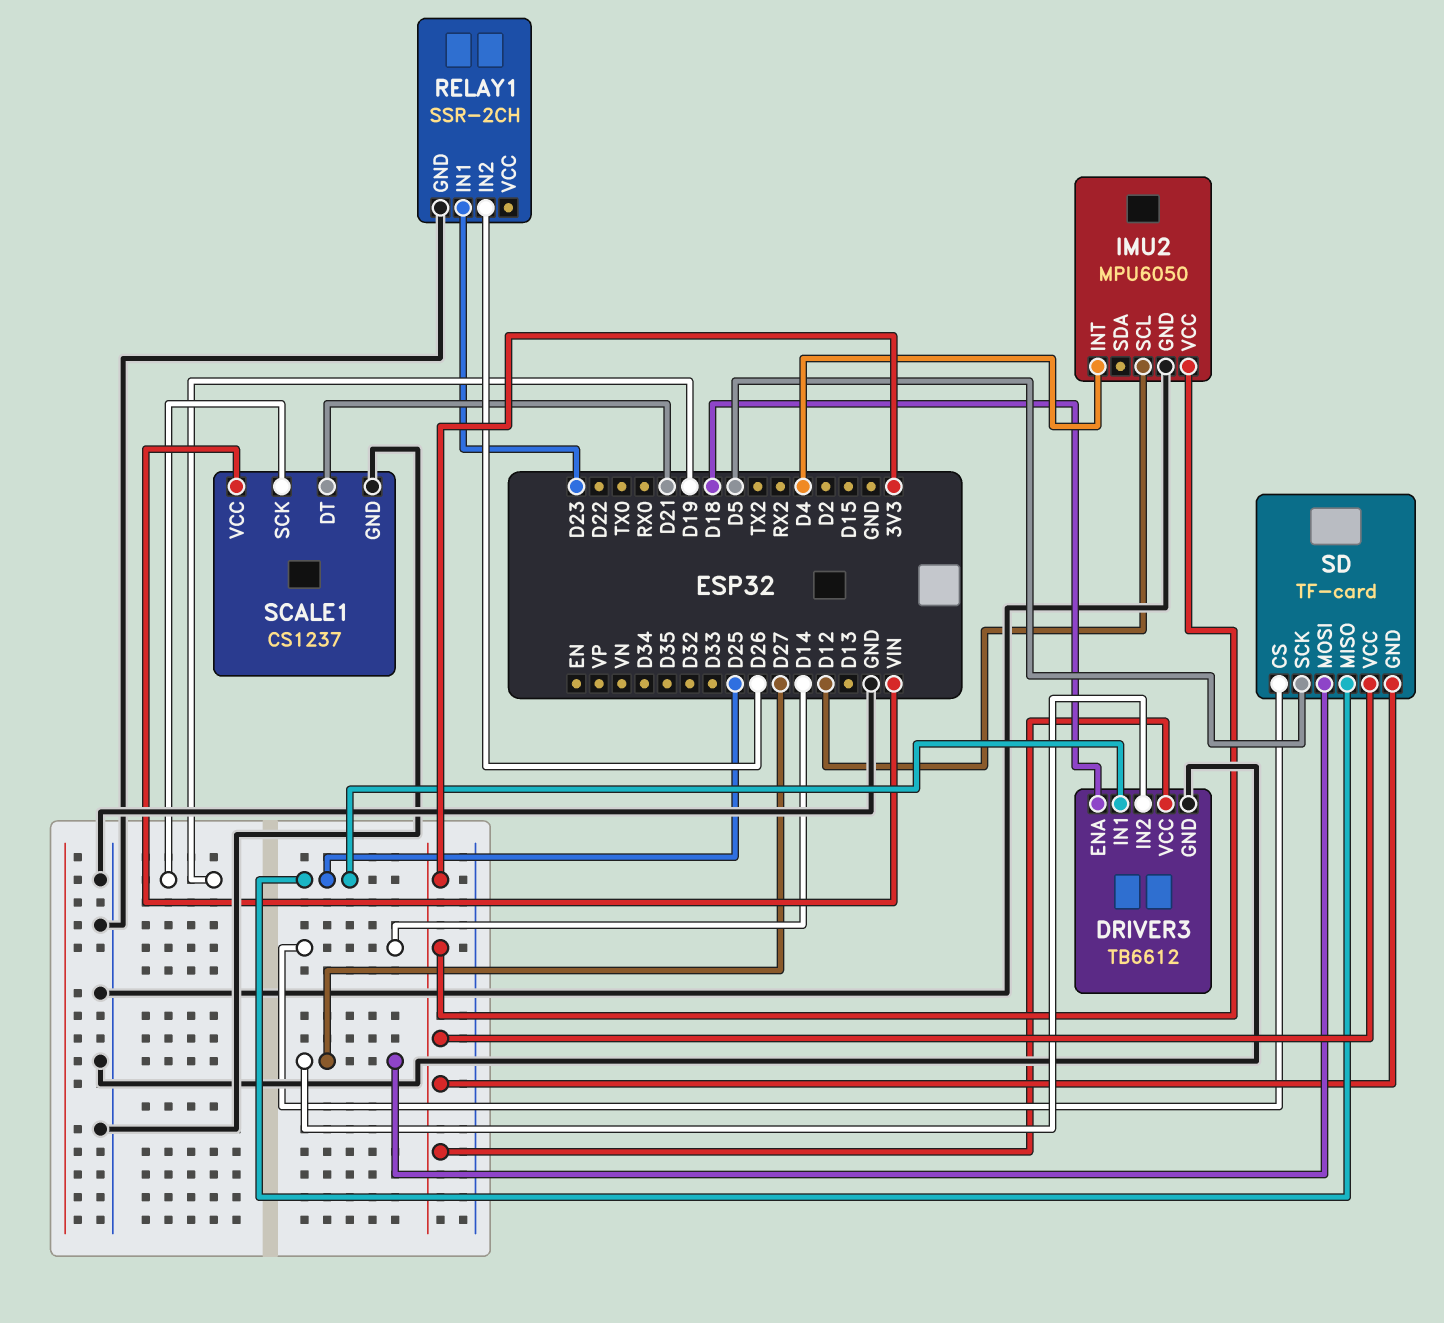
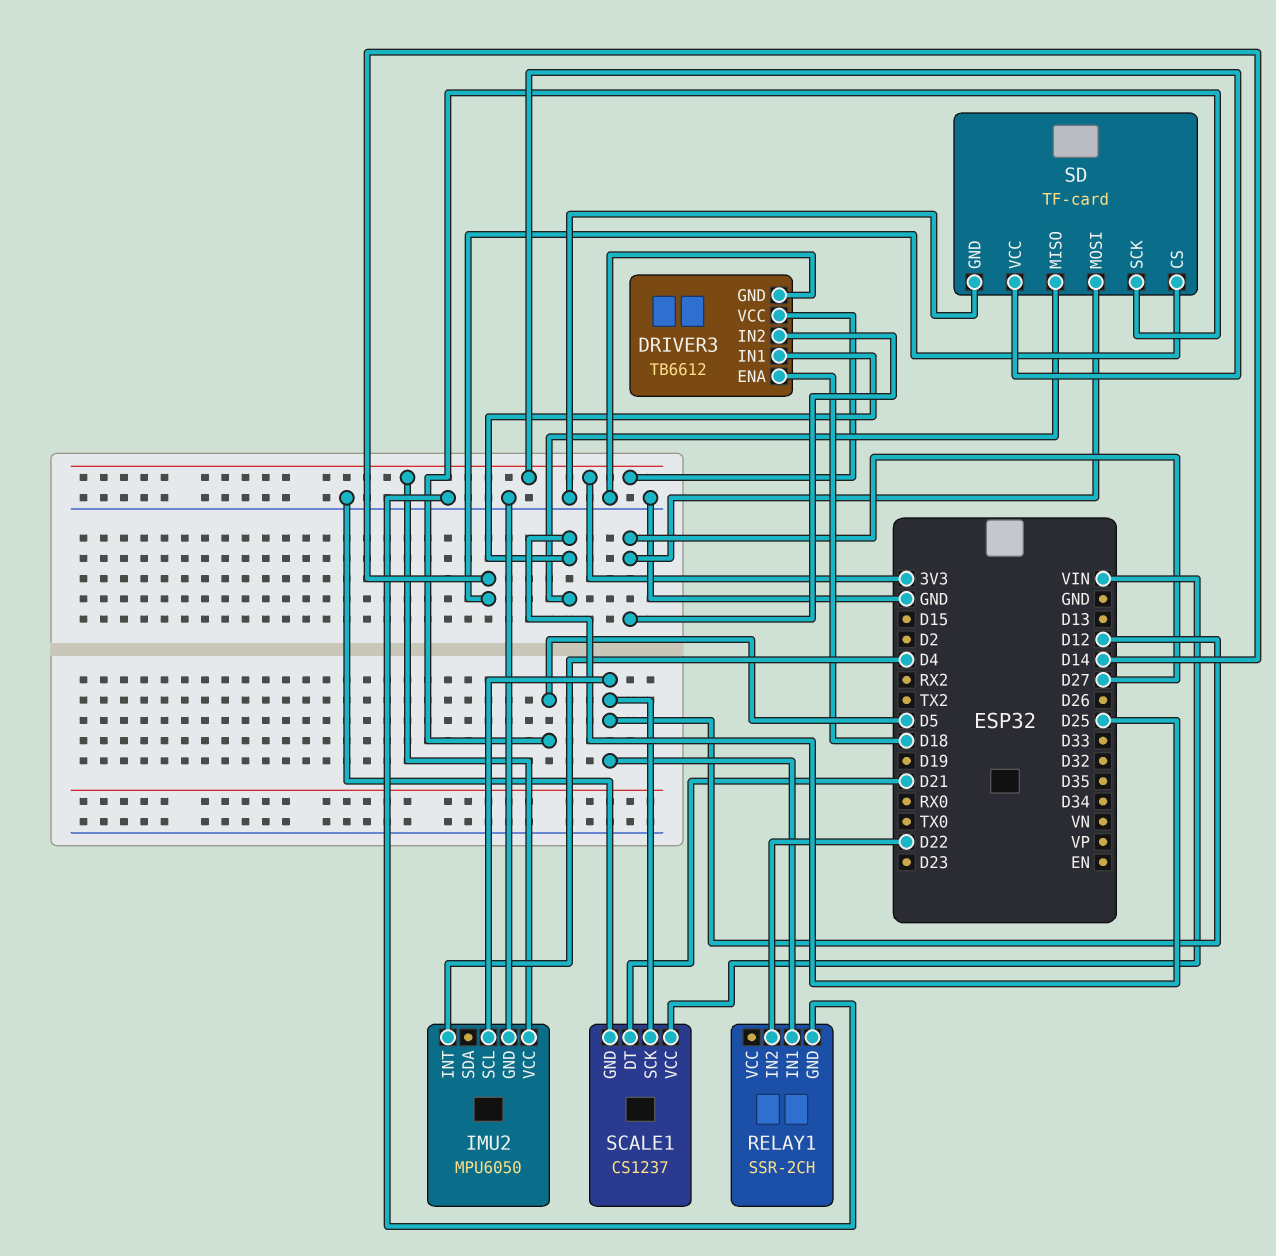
RELAY1 pin IN1: D23 -> D12
RELAY1 pin IN2: D26 -> D22
SCALE1 pin SCK: D19 -> D12
SD pin GND: 3V3 -> GND

